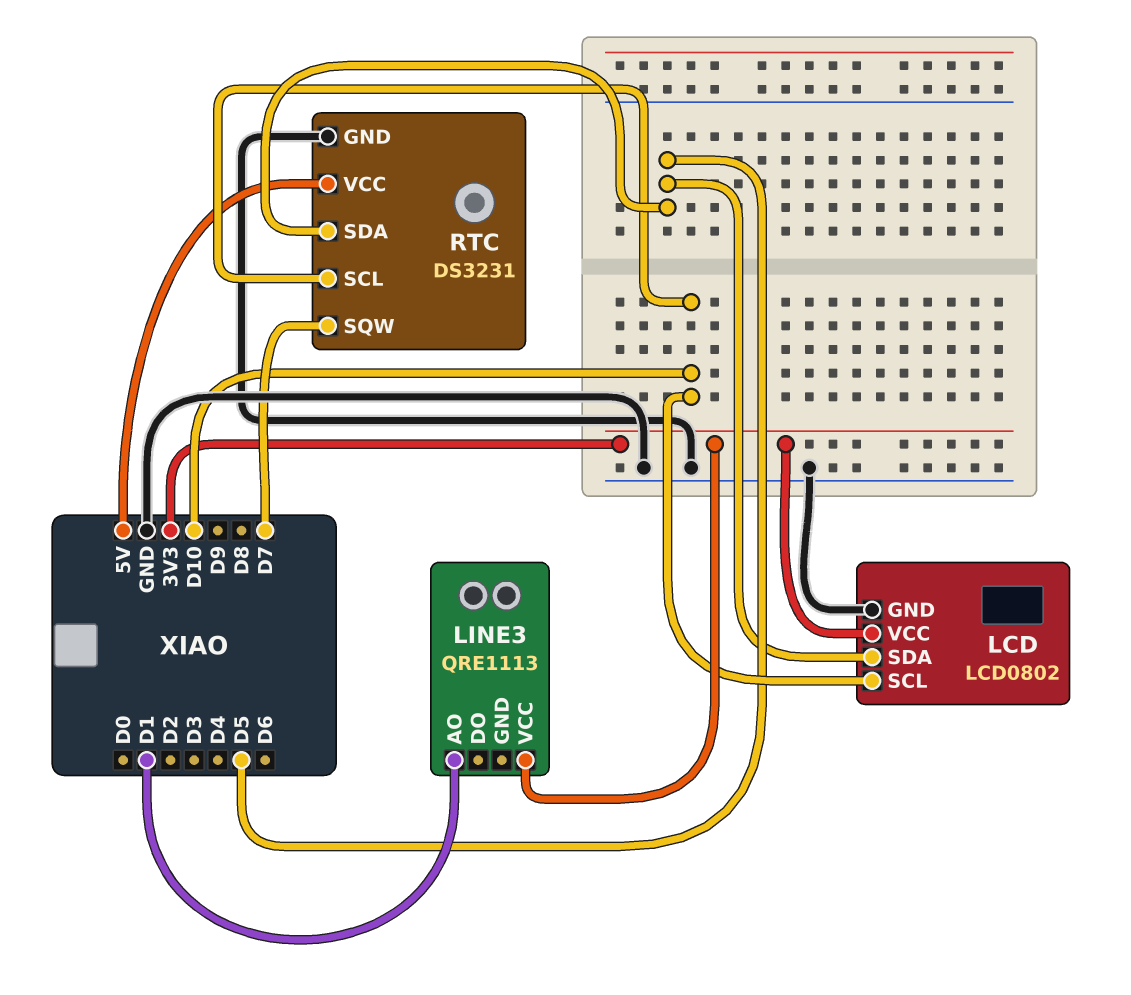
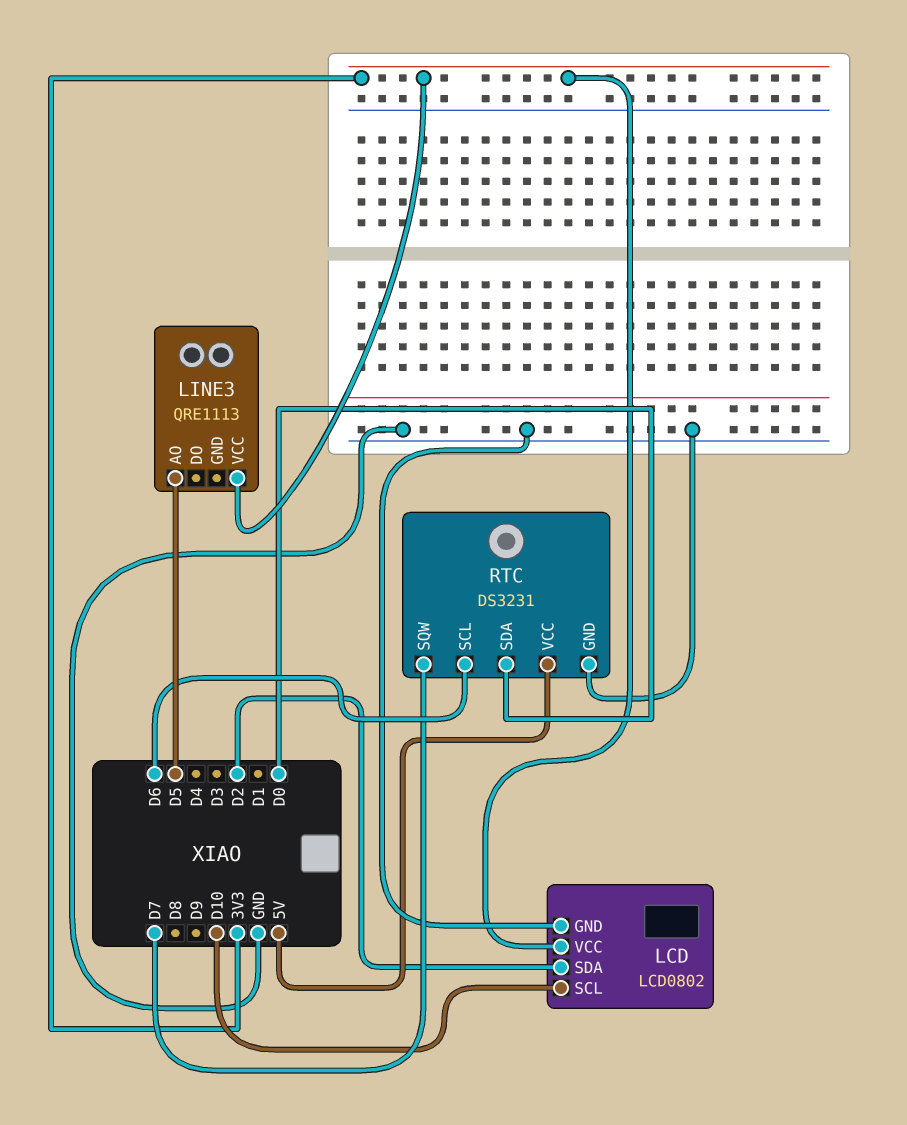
LCD pin SDA: D5 -> D2
LINE3 pin AO: D1 -> D5
RTC pin SCL: D10 -> D6
RTC pin SDA: D5 -> D0

